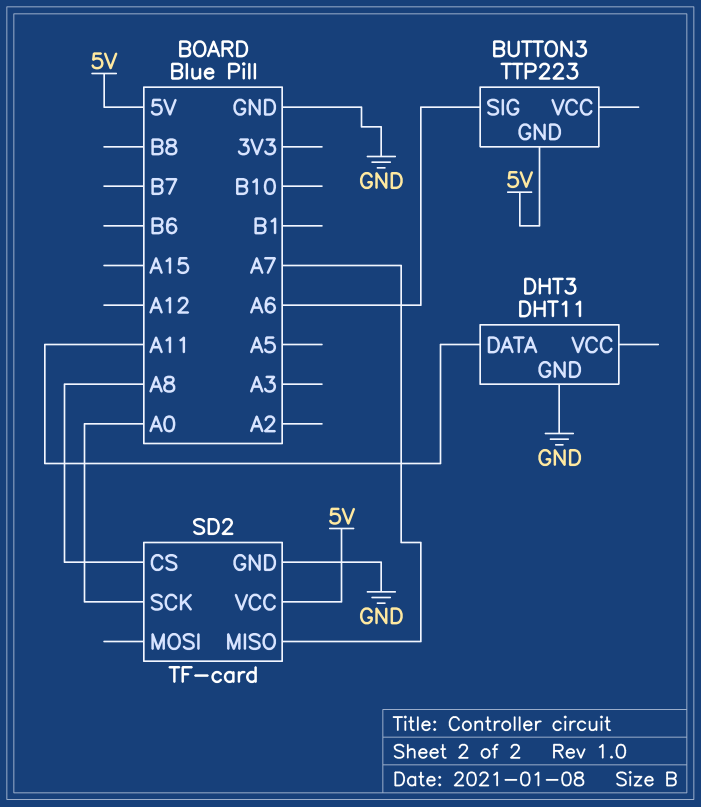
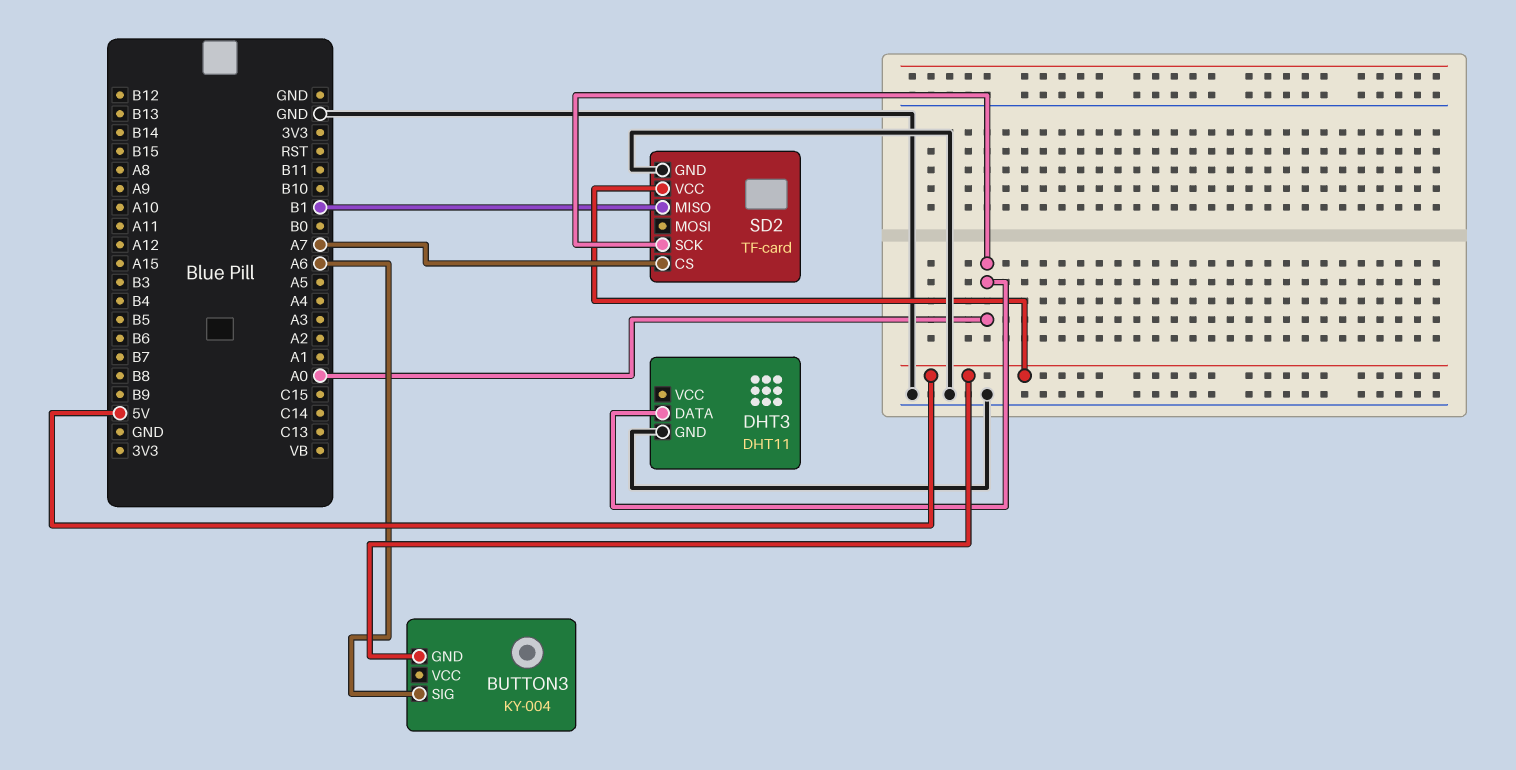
BUTTON3: TTP223 -> KY-004
DHT3 pin DATA: A11 -> A0
SD2 pin CS: A8 -> A7
SD2 pin MISO: A7 -> B1

